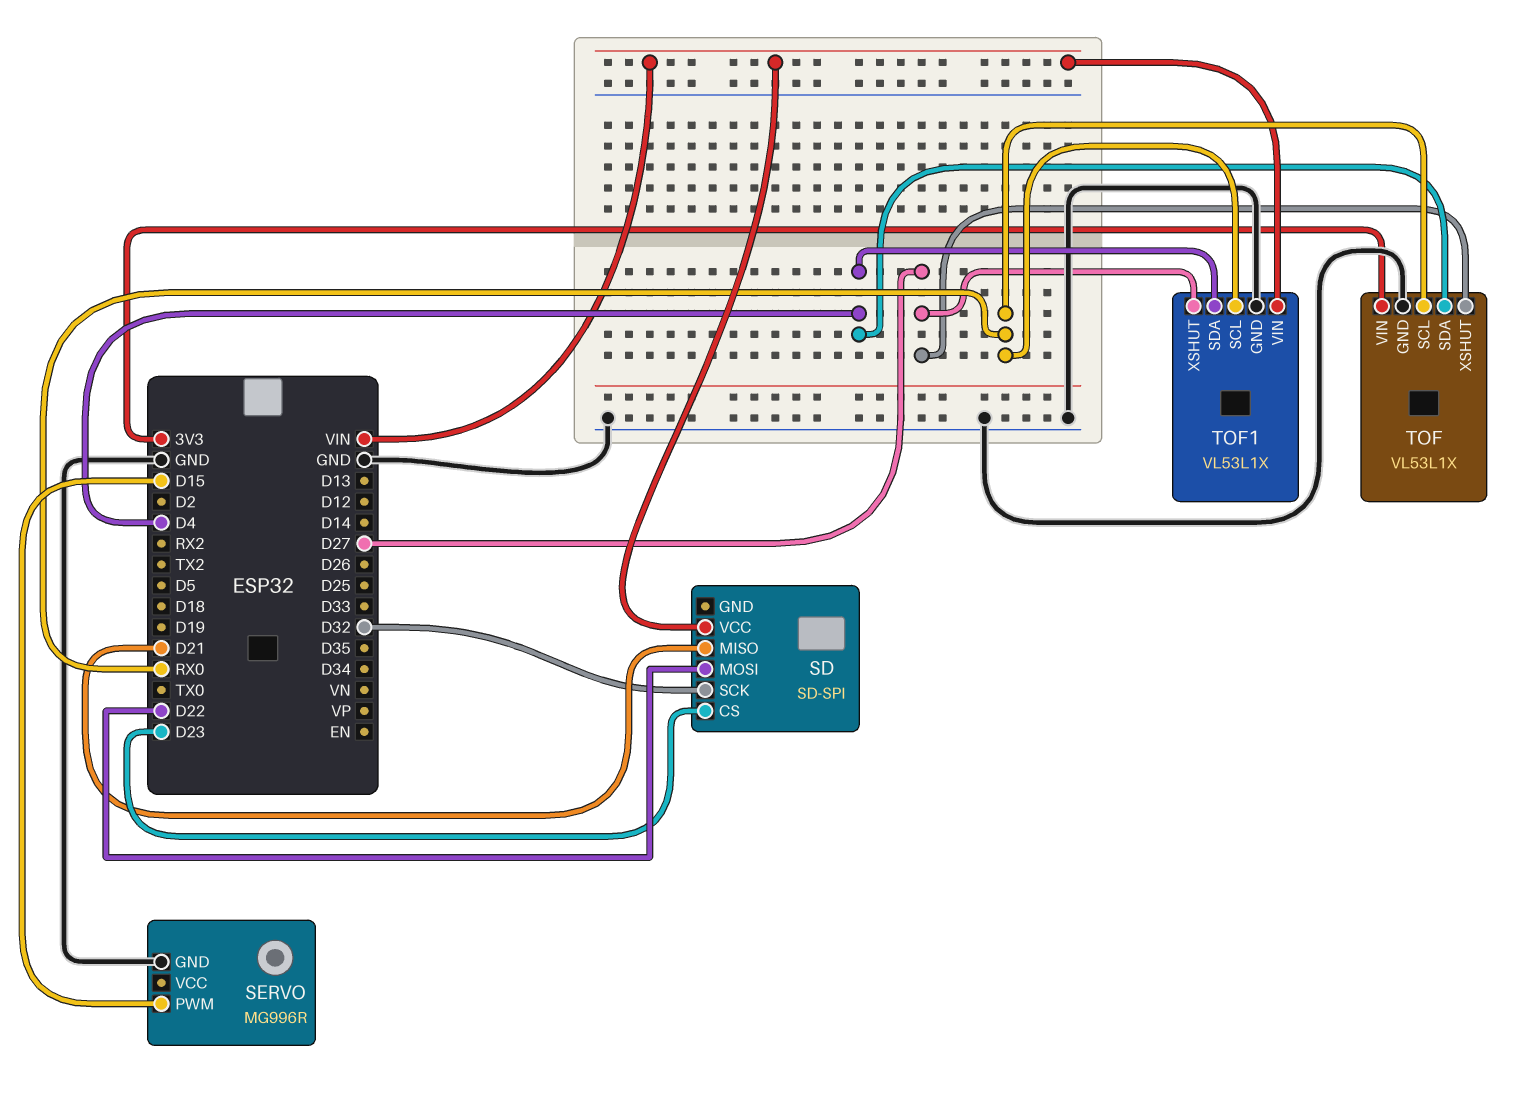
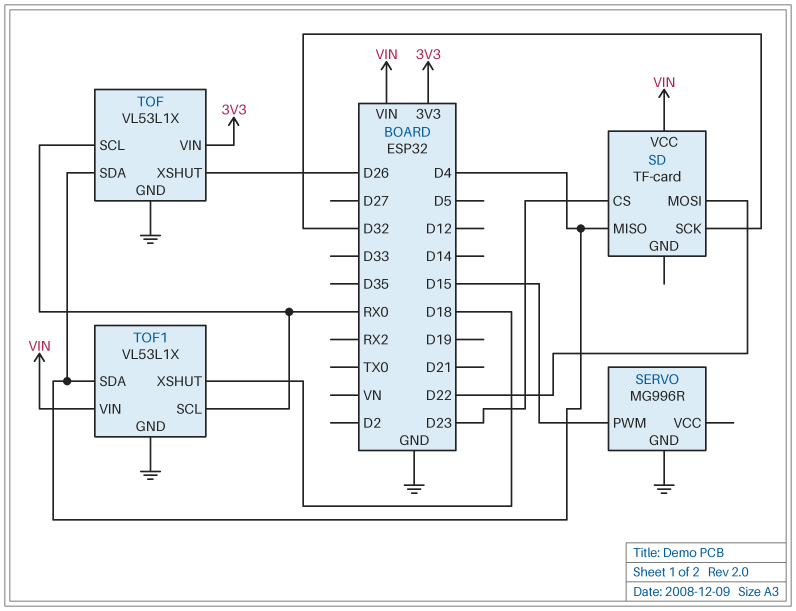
SD: SD-SPI -> TF-card
SD pin MISO: D21 -> D4
TOF pin XSHUT: D27 -> D26
TOF1 pin XSHUT: D27 -> D18

